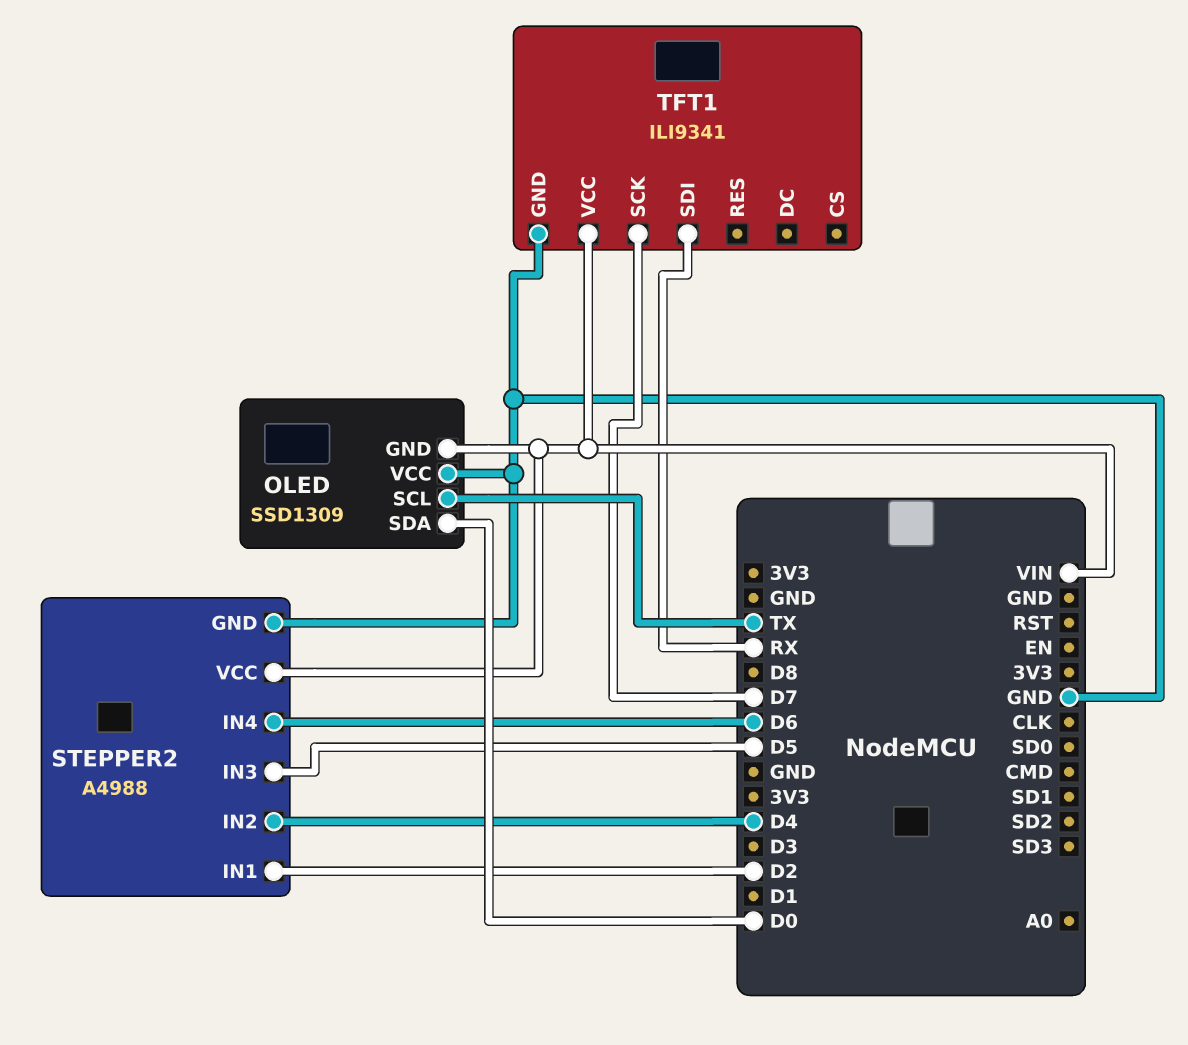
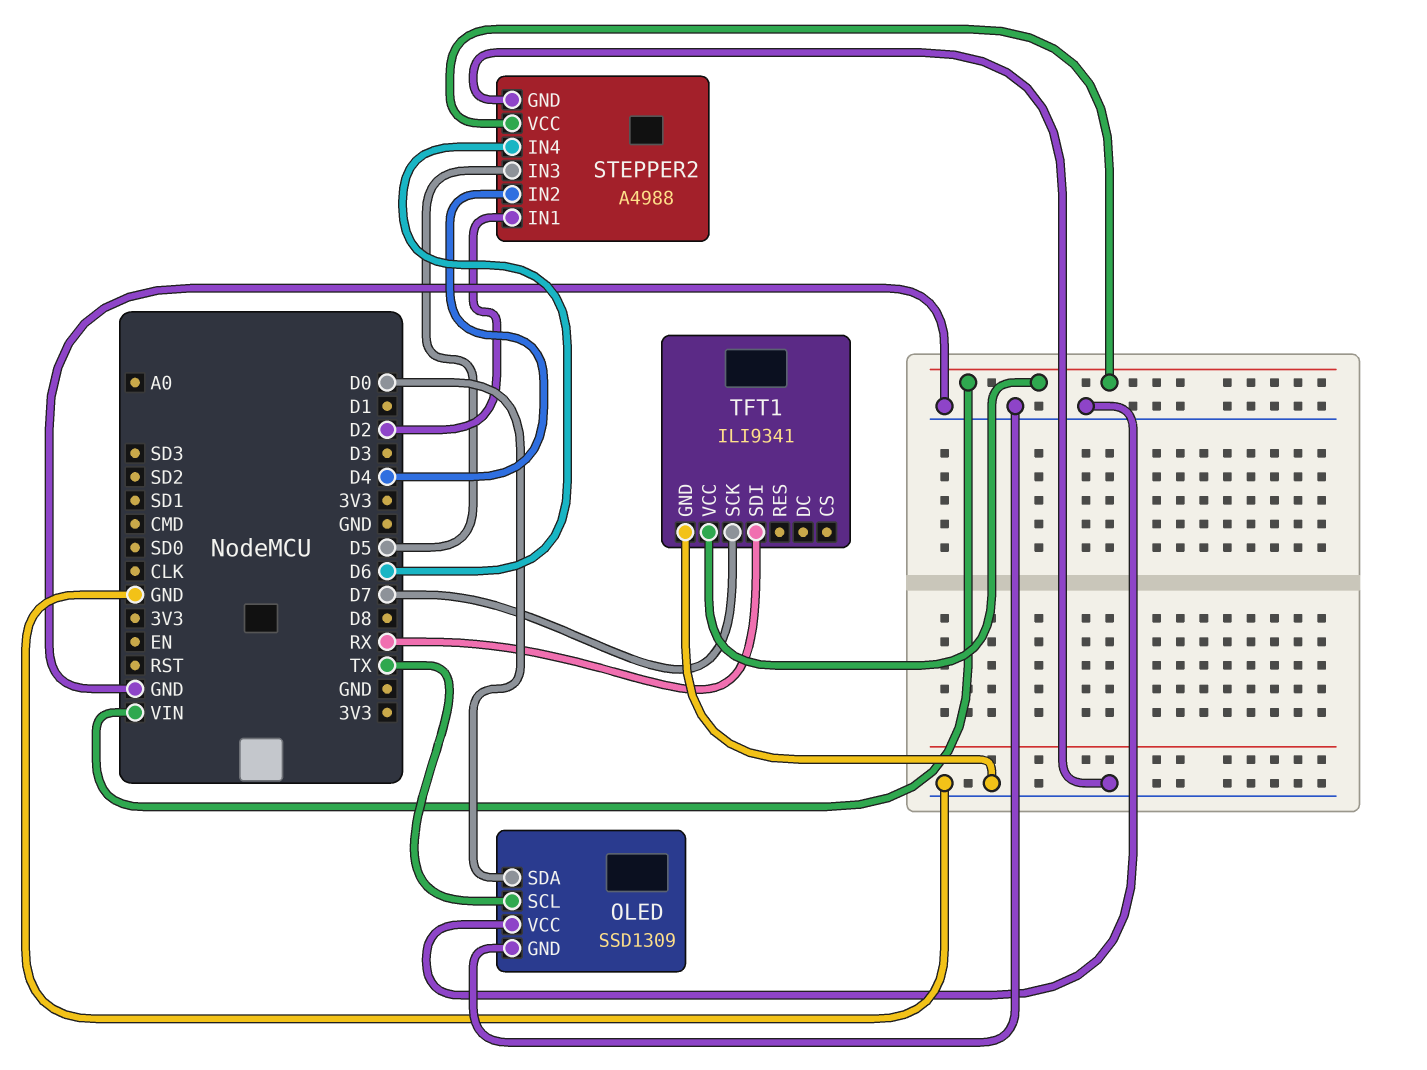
OLED pin GND: VIN -> GND

